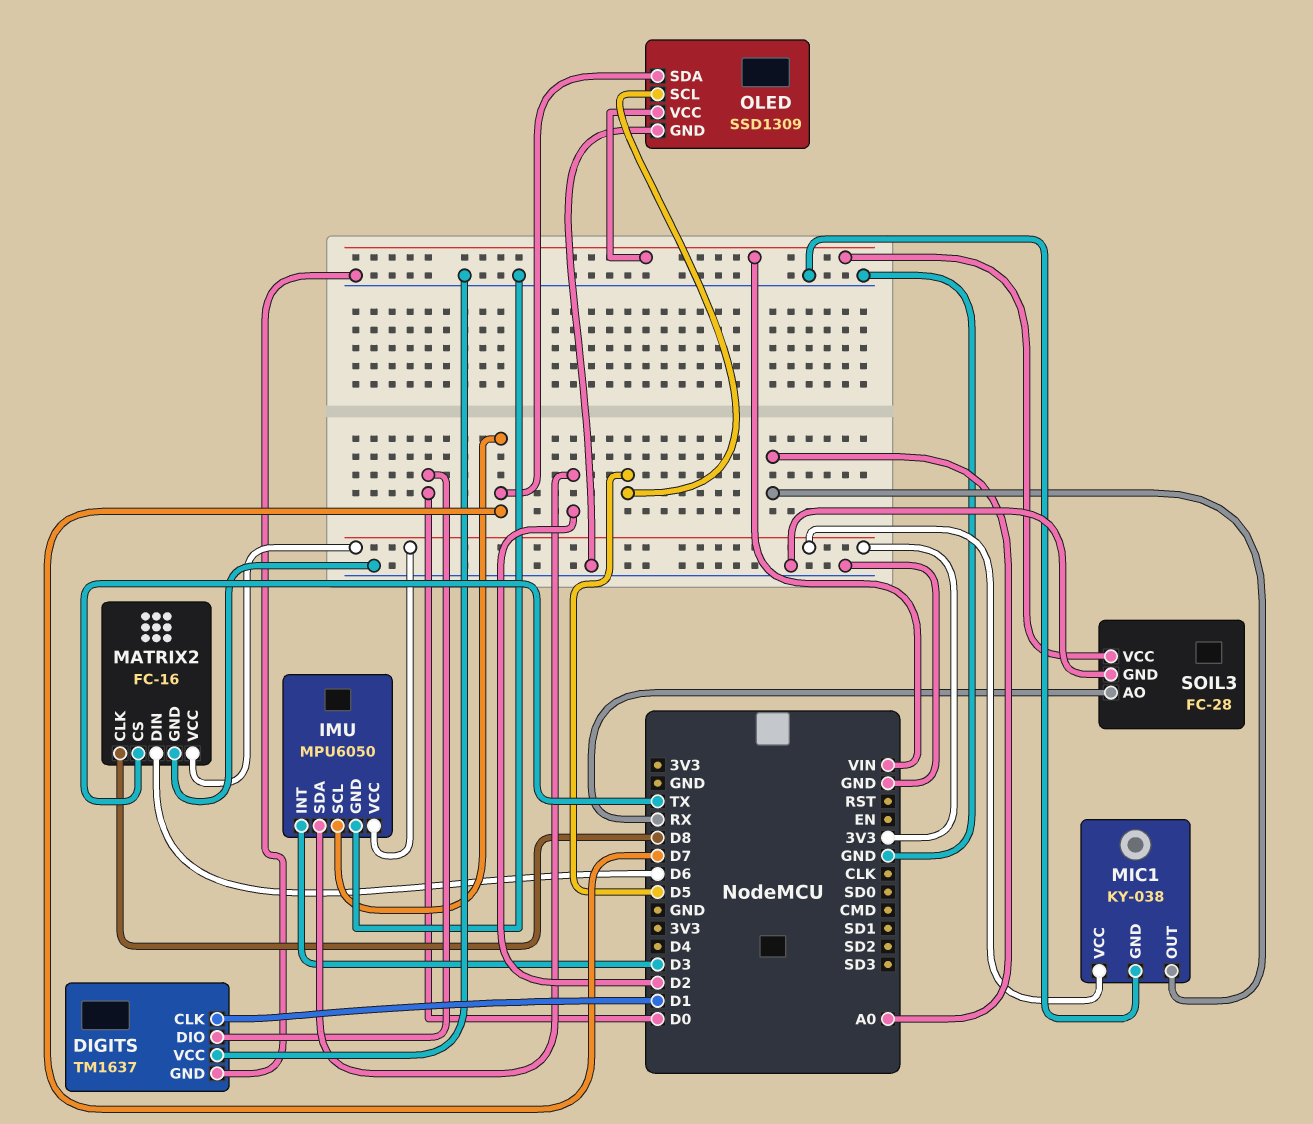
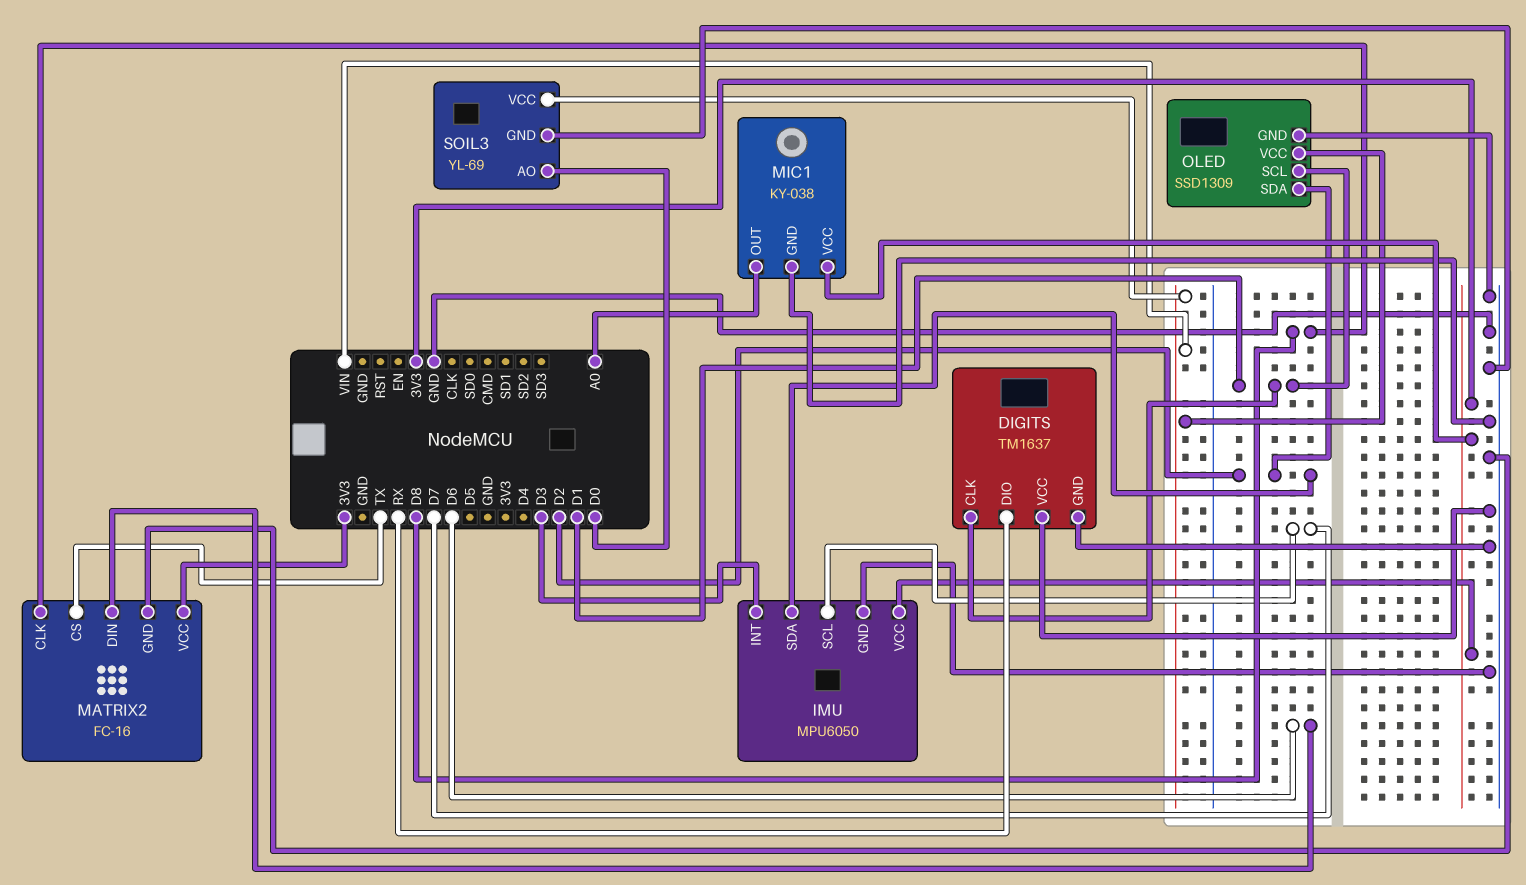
DIGITS pin DIO: D0 -> RX
OLED pin SCL: D5 -> D1
OLED pin SDA: D7 -> D2
SOIL3: FC-28 -> YL-69
SOIL3 pin AO: RX -> D0

